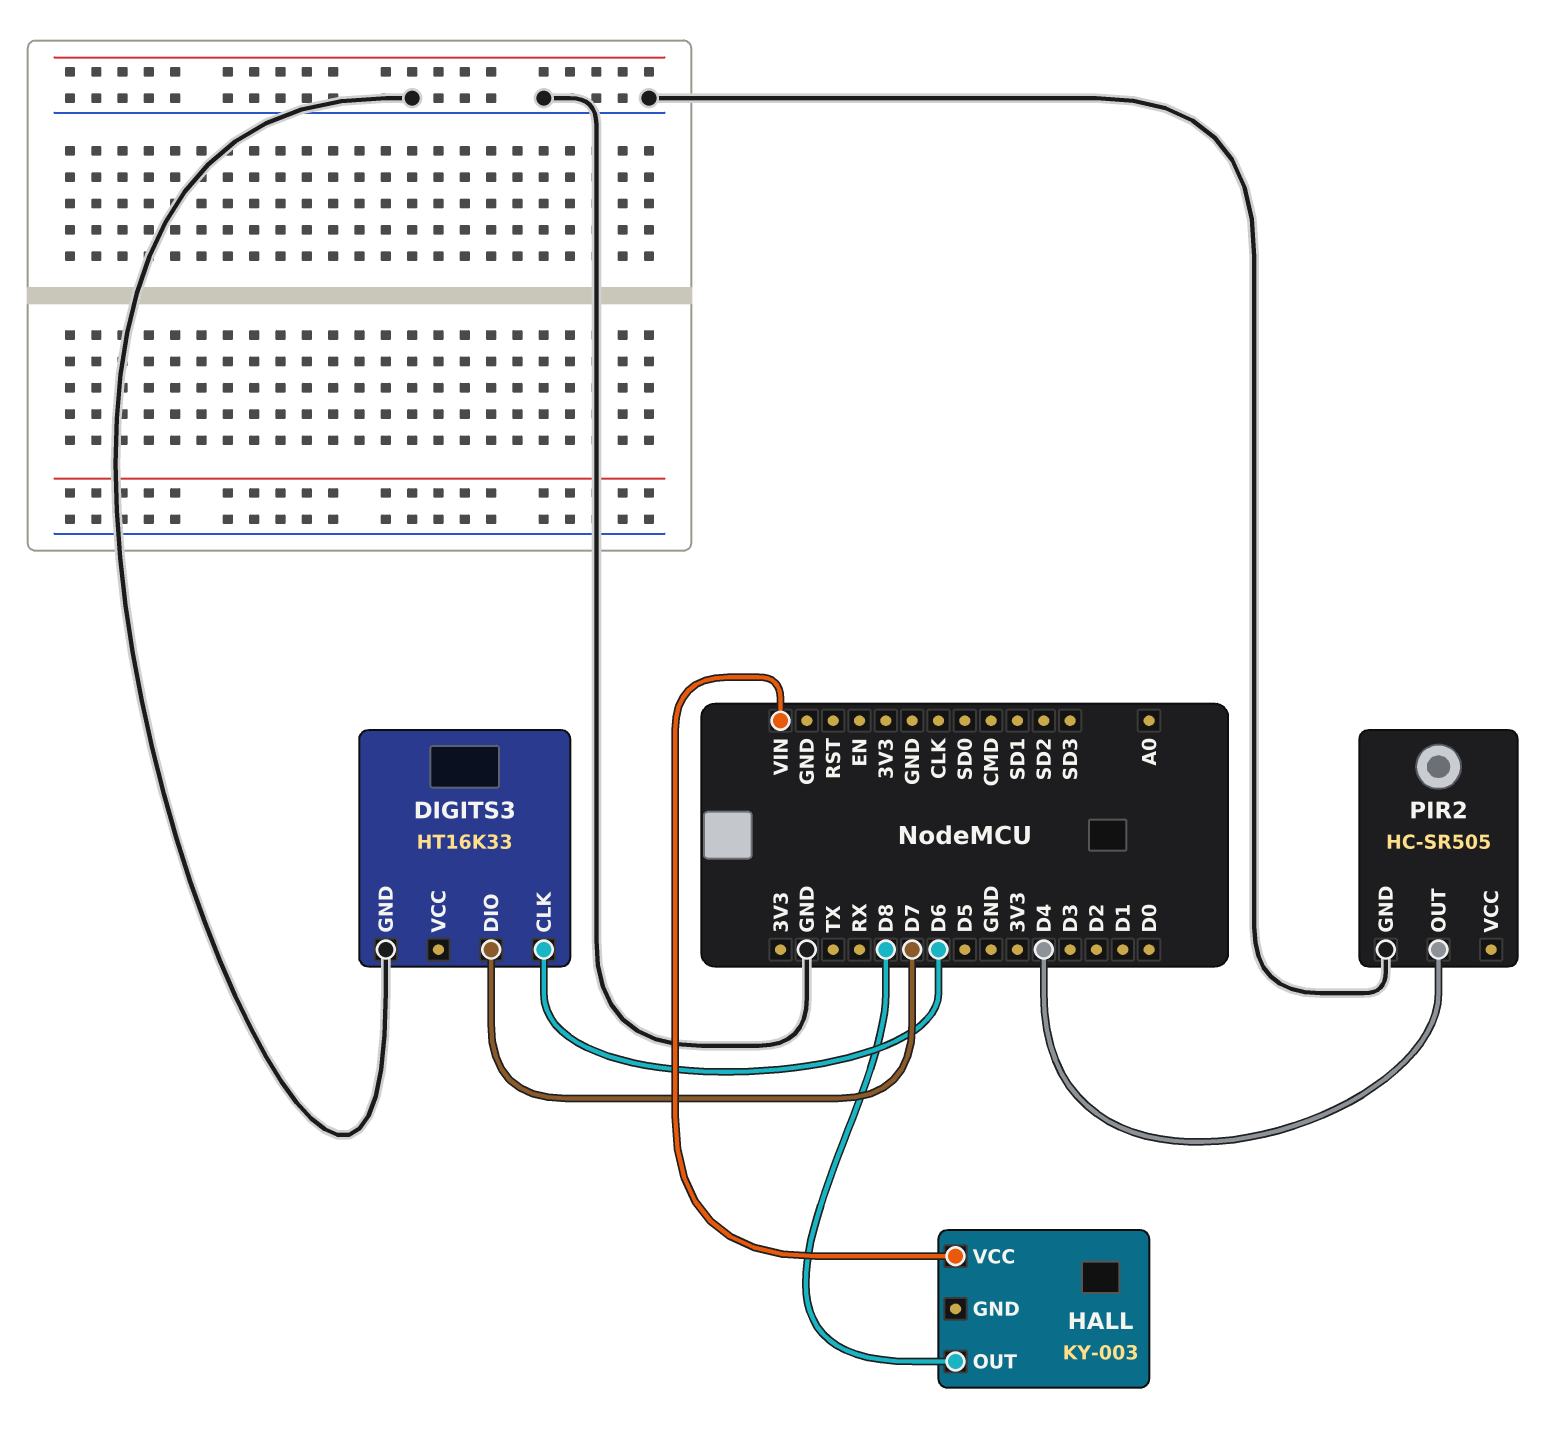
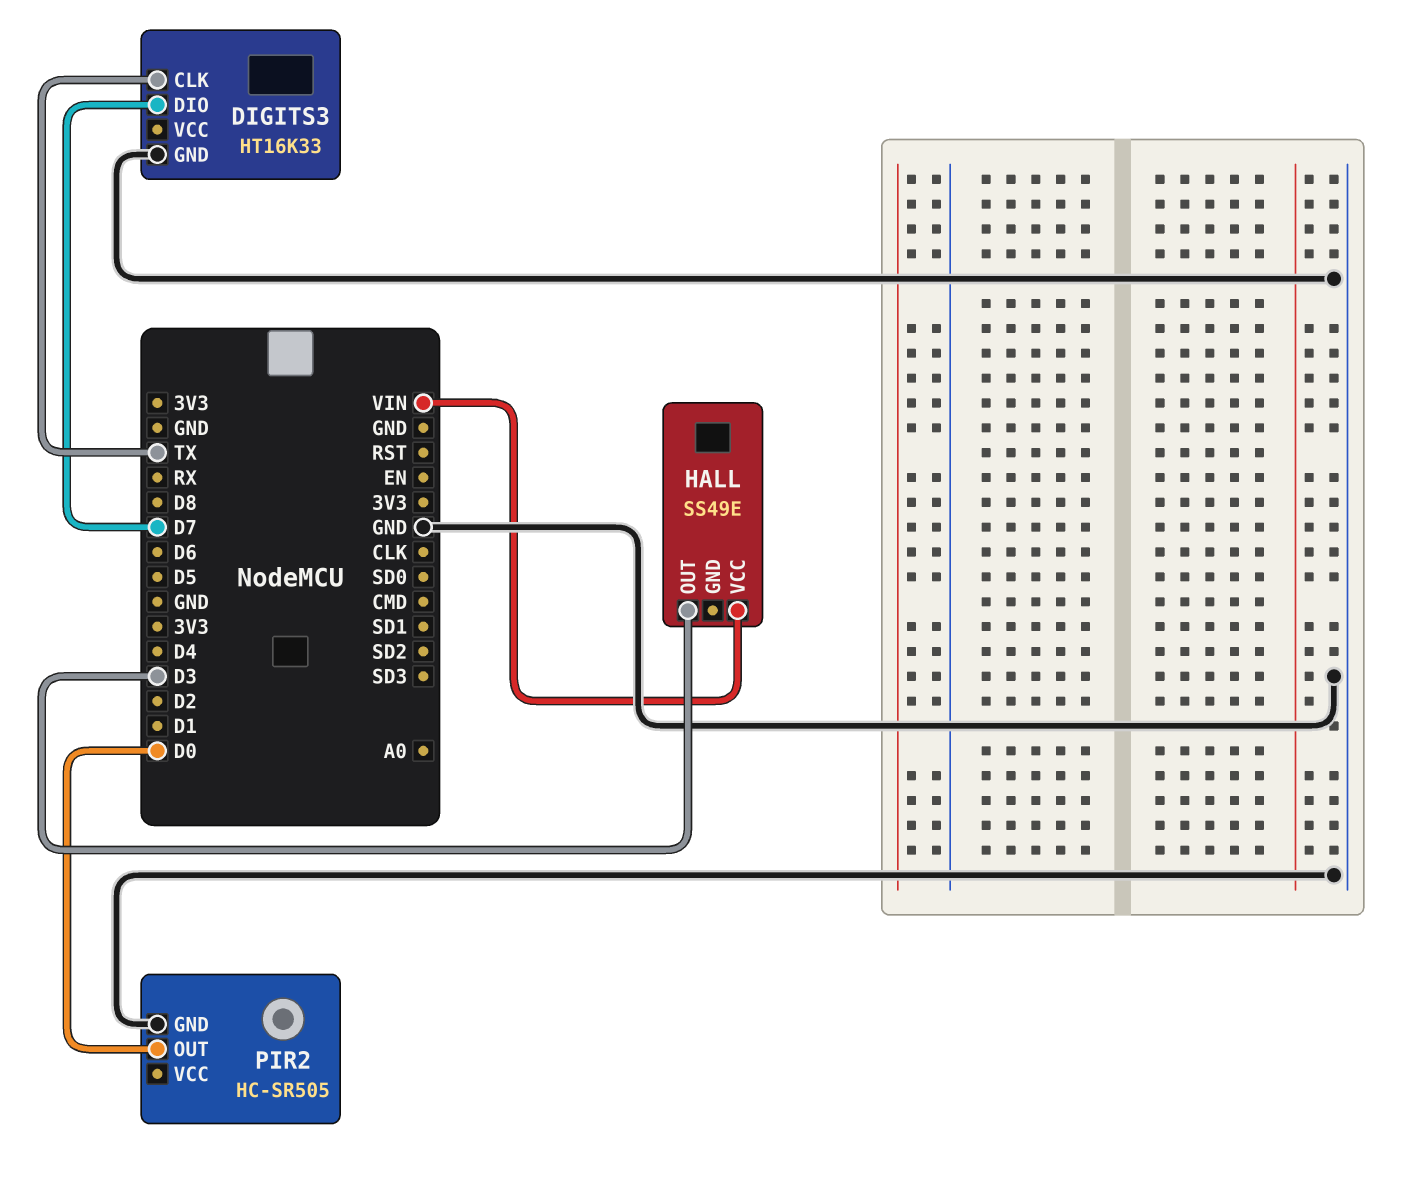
DIGITS3 pin CLK: D6 -> TX
HALL: KY-003 -> SS49E
HALL pin OUT: D8 -> D3
PIR2 pin OUT: D4 -> D0

